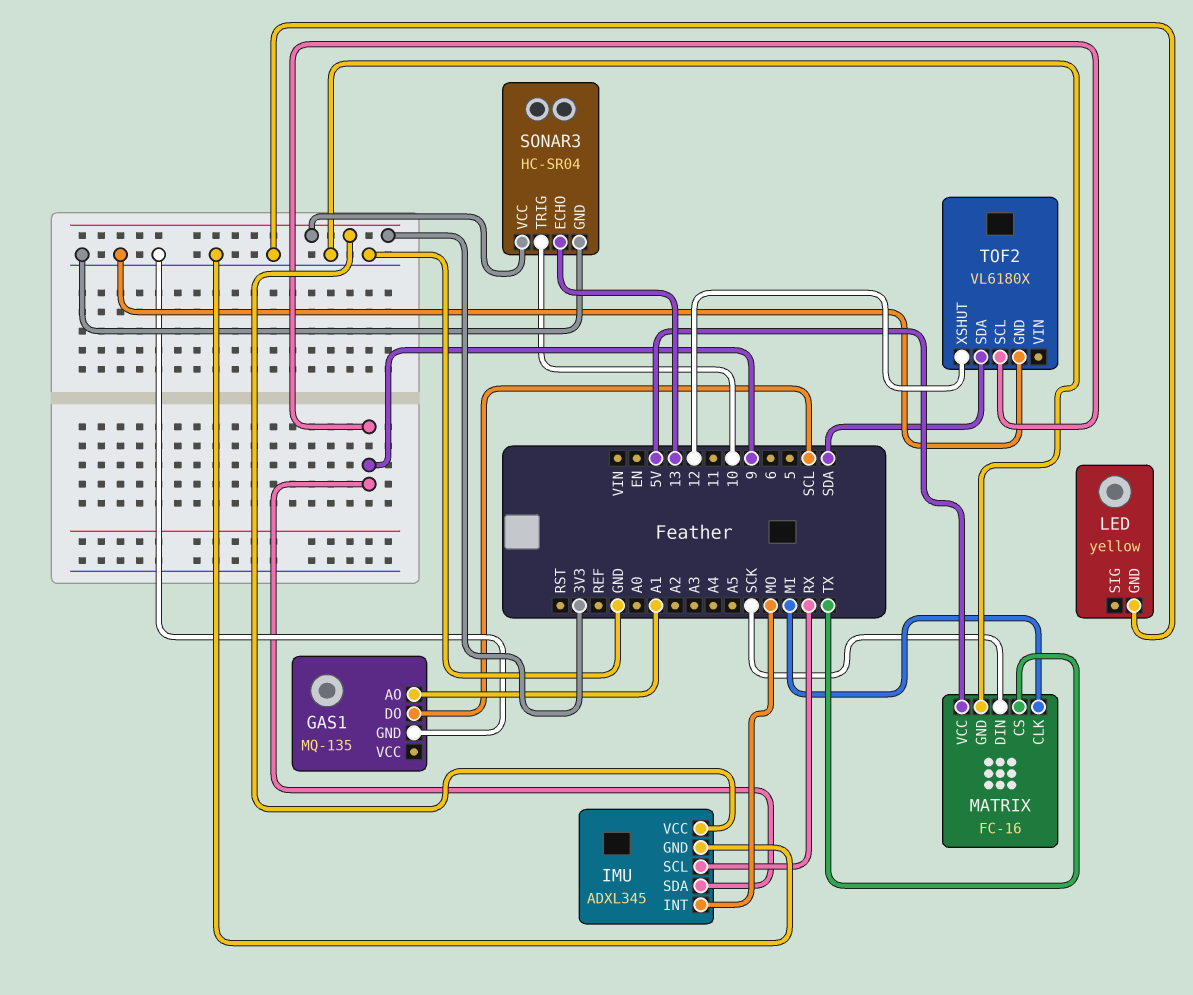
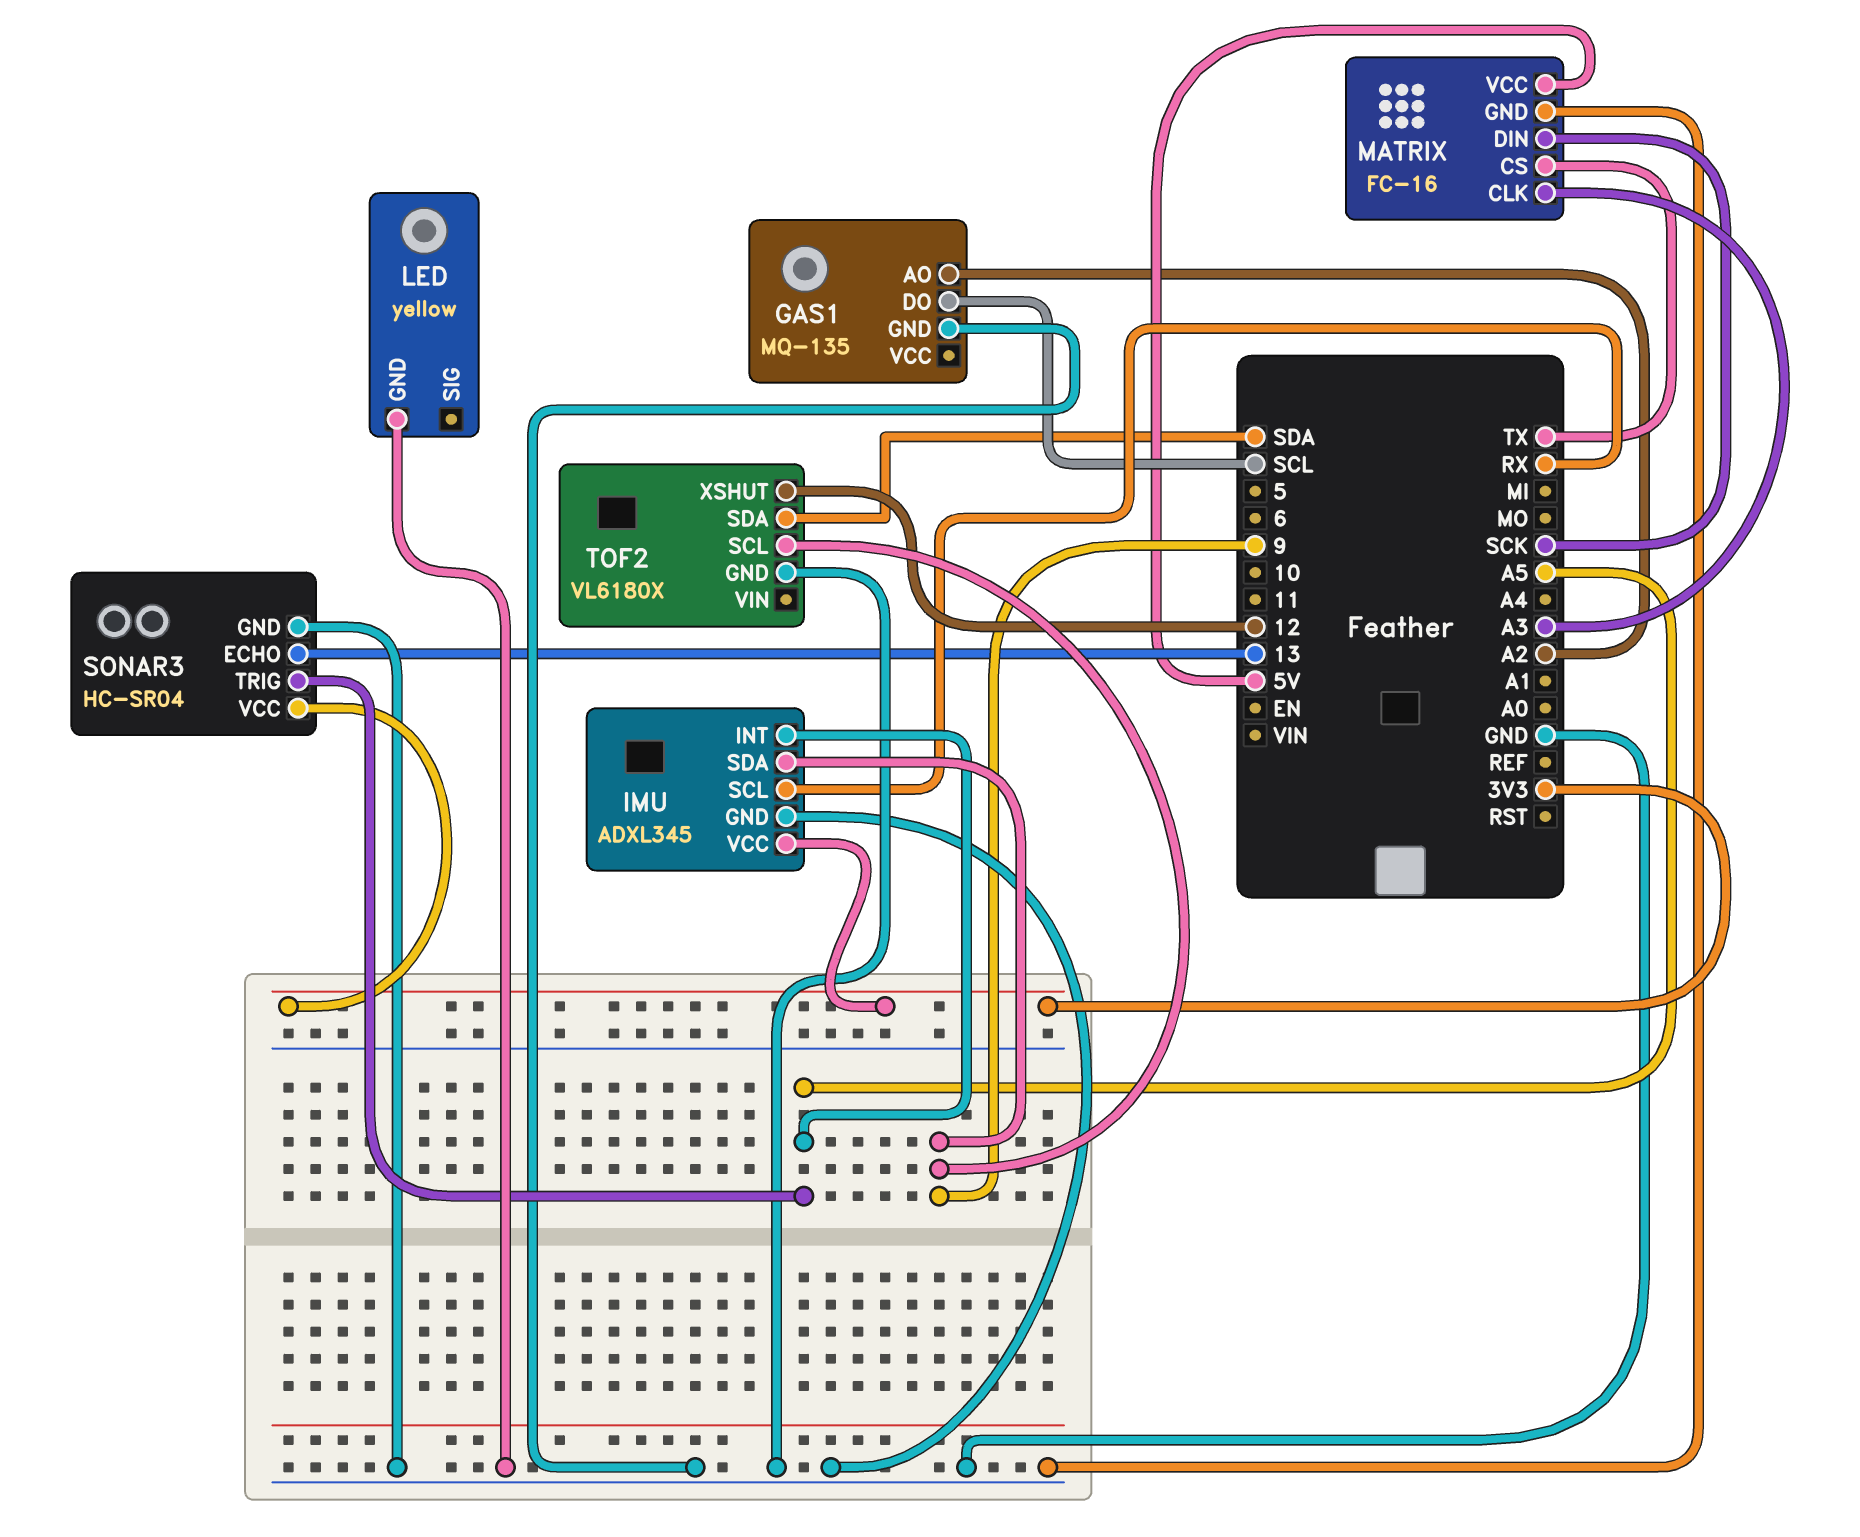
GAS1 pin AO: A1 -> A2
IMU pin INT: MO -> A5
MATRIX pin CLK: MI -> A3
SONAR3 pin TRIG: 10 -> A5

